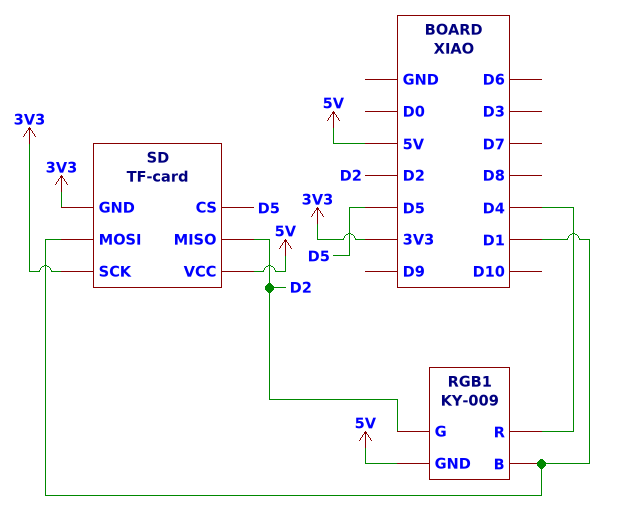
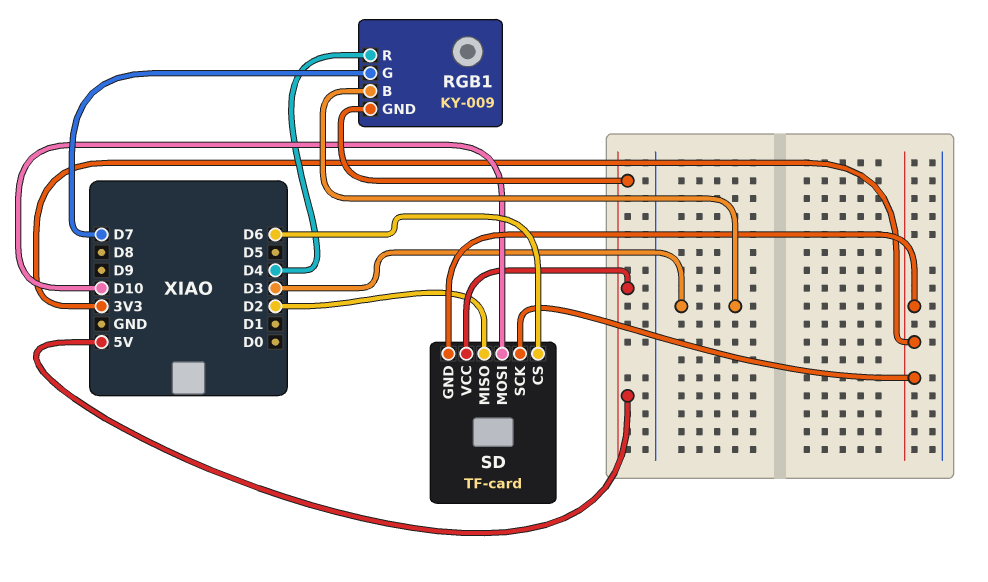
RGB1 pin B: D1 -> D3
RGB1 pin G: D2 -> D7
SD pin CS: D5 -> D6
SD pin MOSI: D1 -> D10

